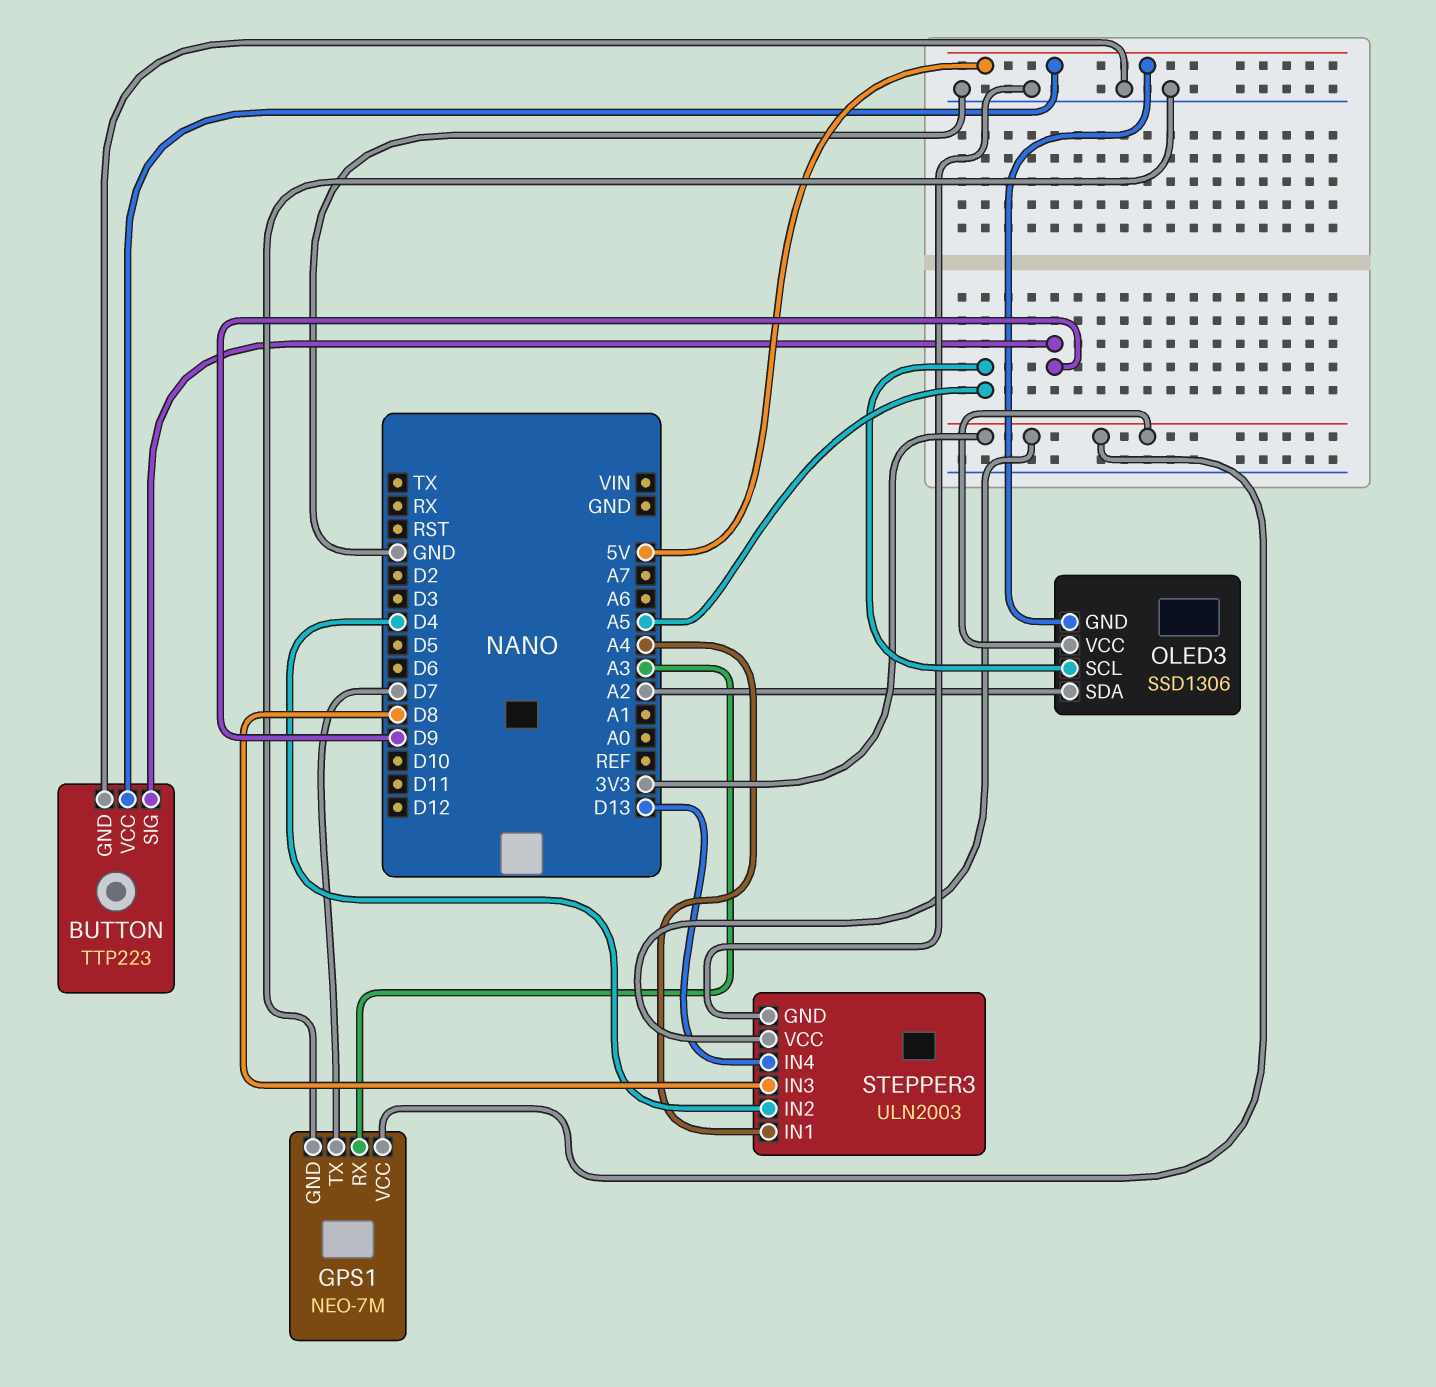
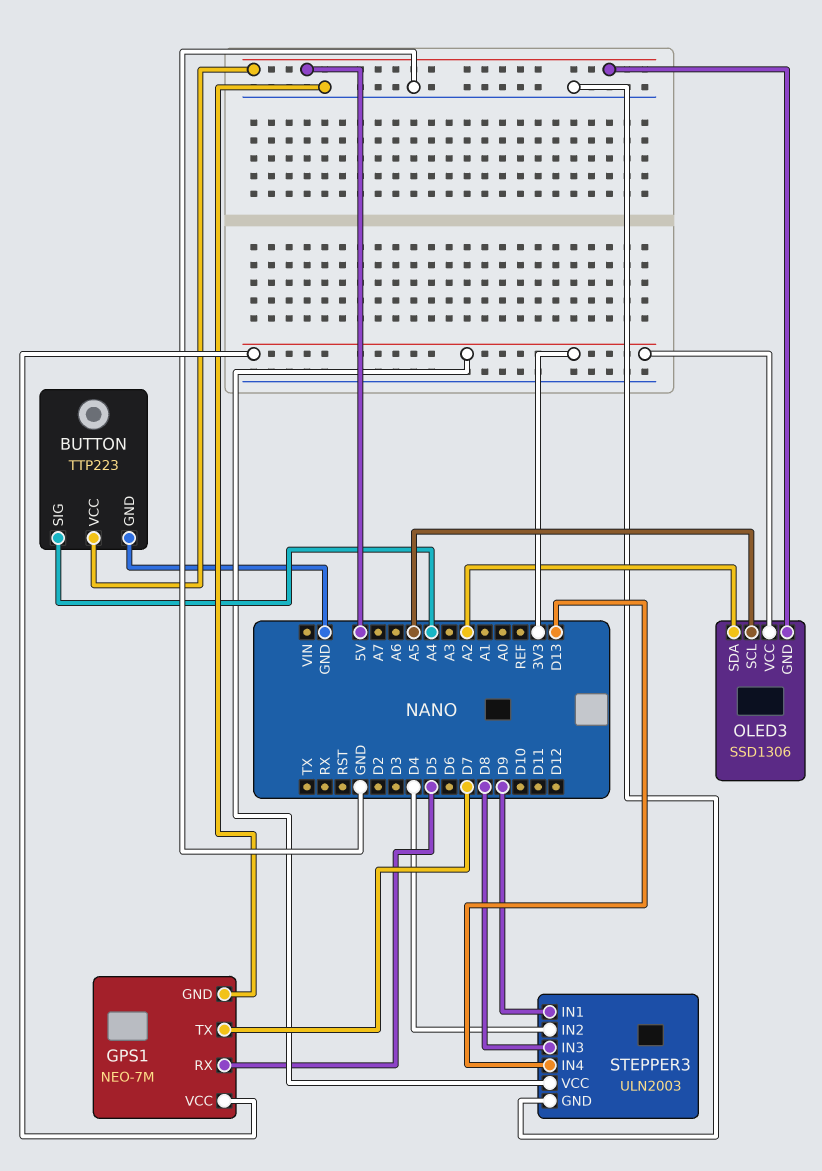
BUTTON pin SIG: D9 -> A4
GPS1 pin RX: A3 -> D5
STEPPER3 pin IN1: A4 -> D9

